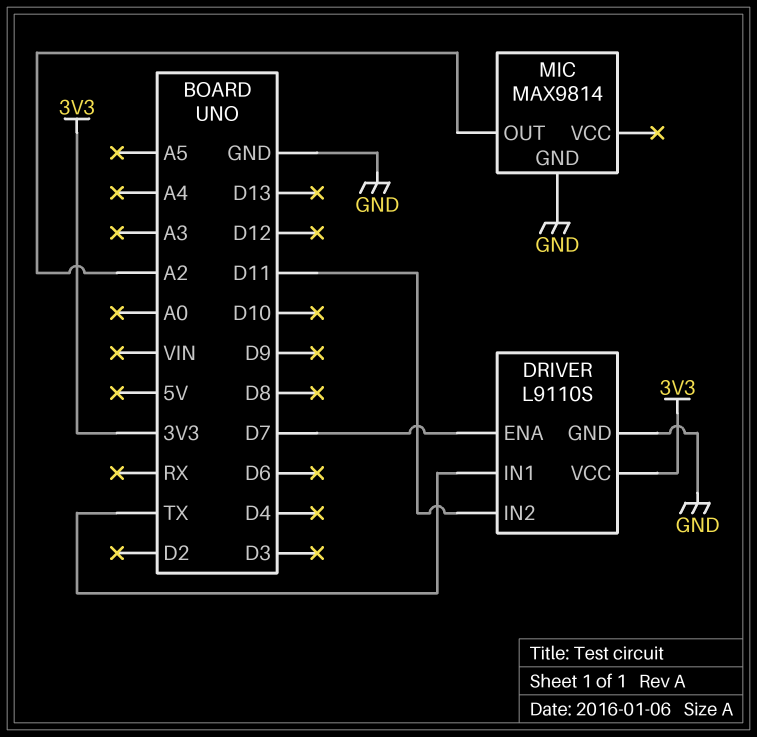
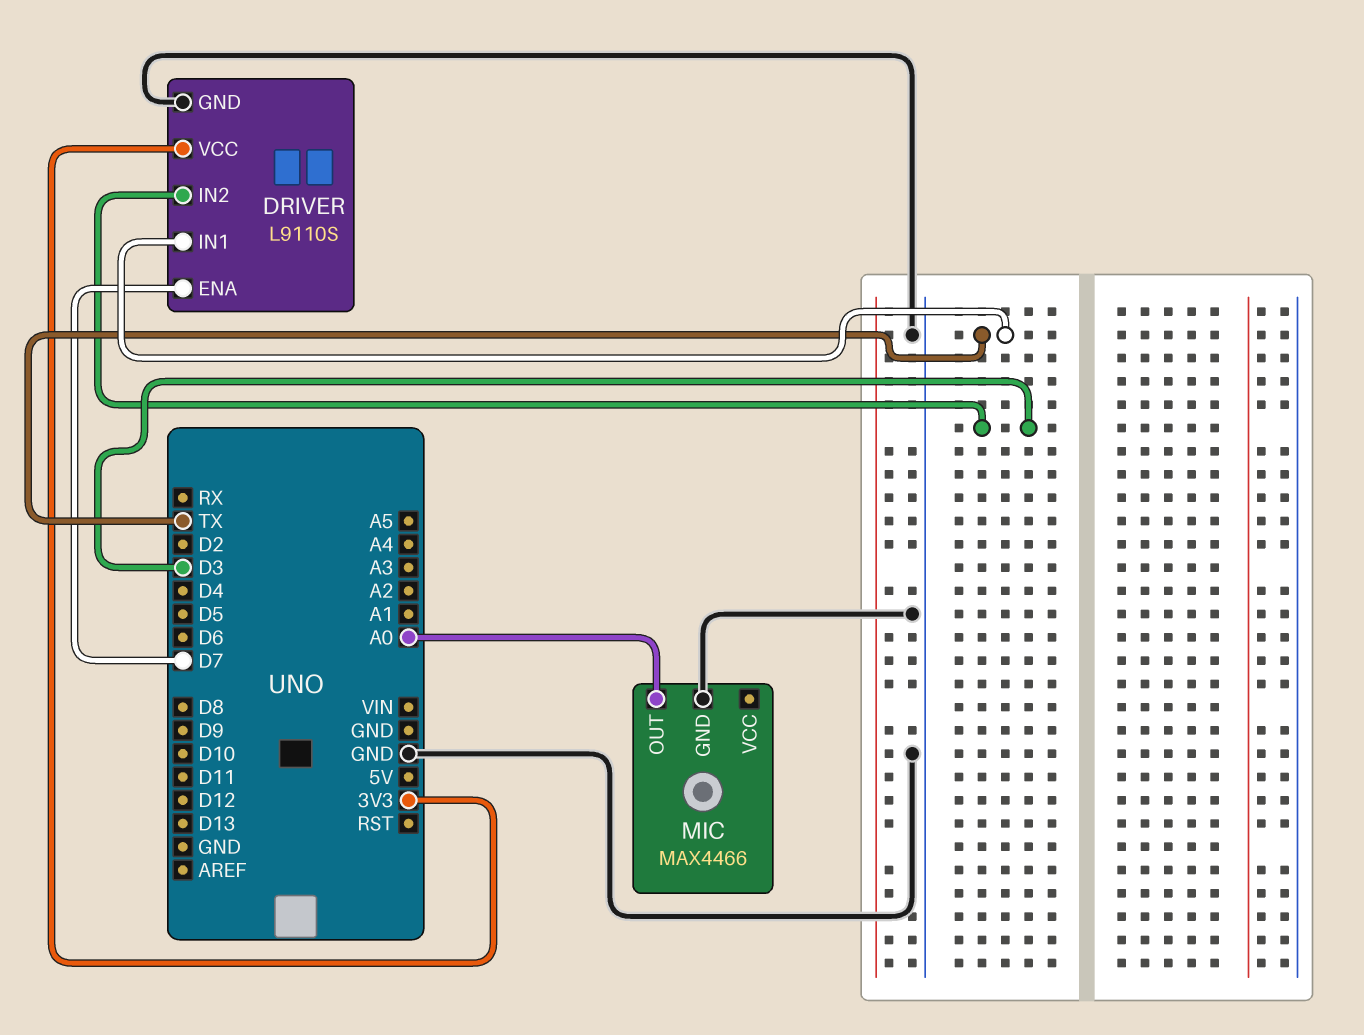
DRIVER pin IN2: D11 -> D3
MIC: MAX9814 -> MAX4466
MIC pin OUT: A2 -> A0

